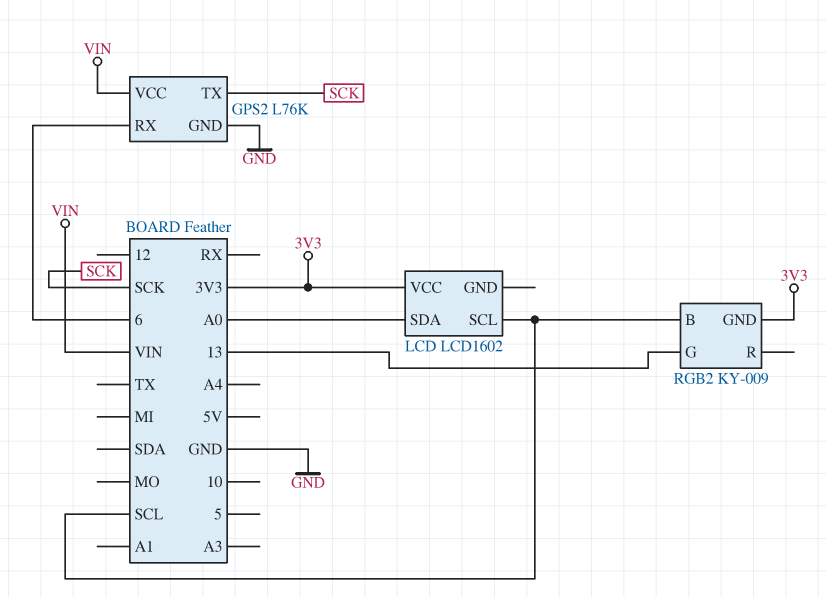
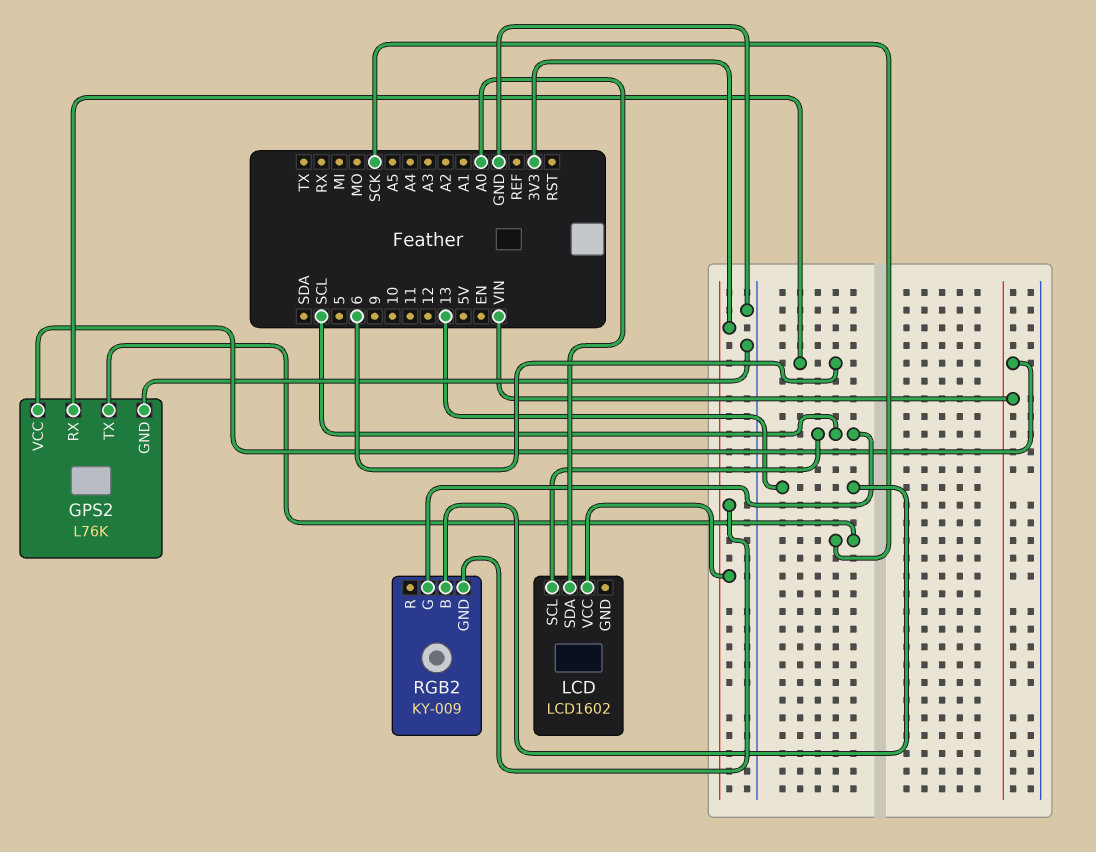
RGB2 pin B: SCL -> 13
RGB2 pin G: 13 -> SCL

